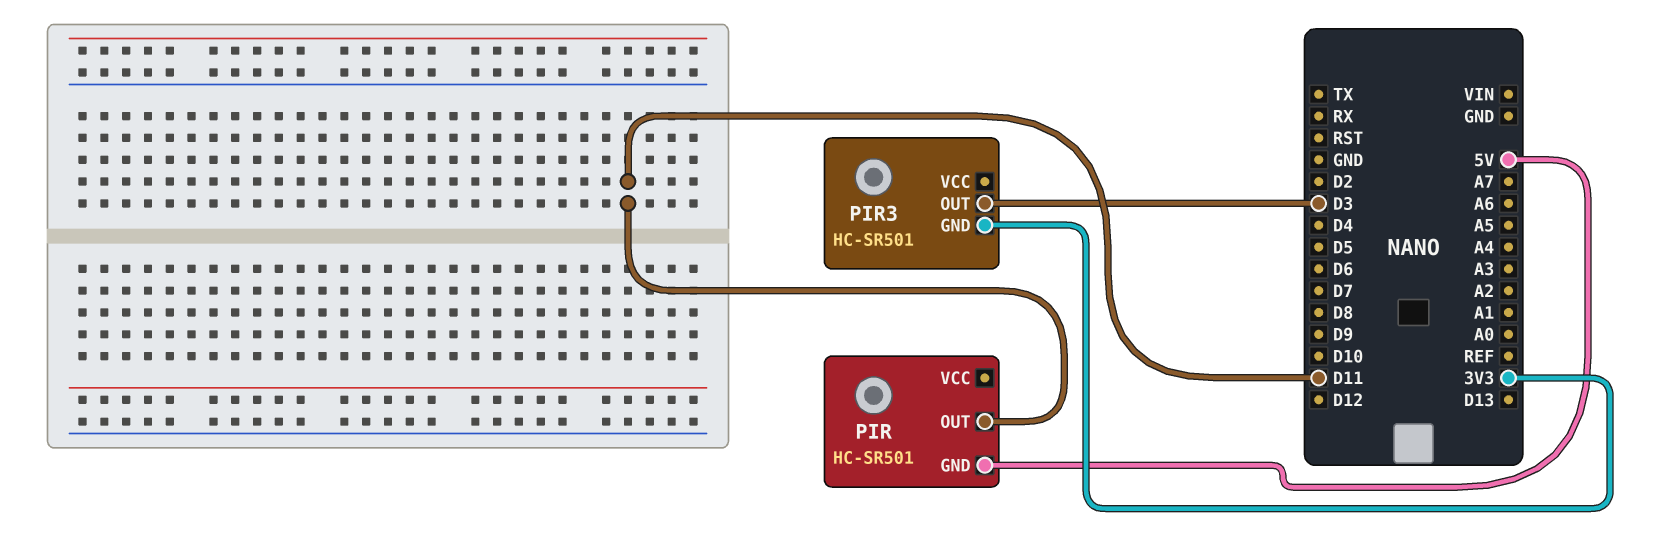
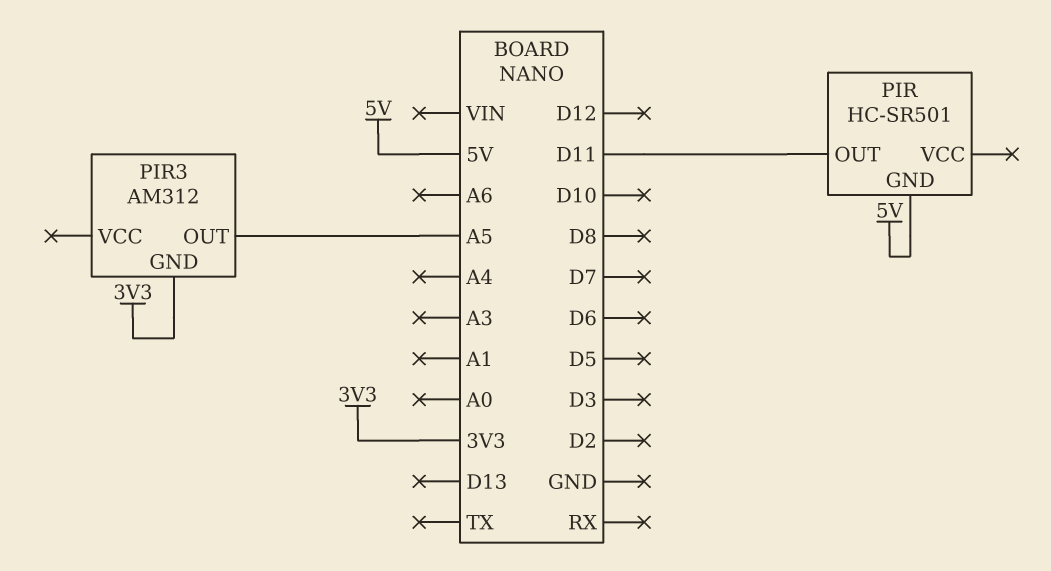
PIR3: HC-SR501 -> AM312
PIR3 pin OUT: D3 -> A5

